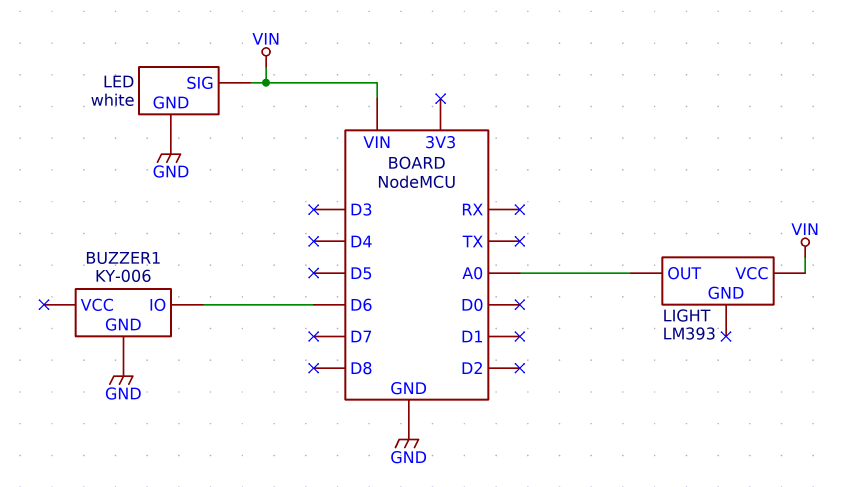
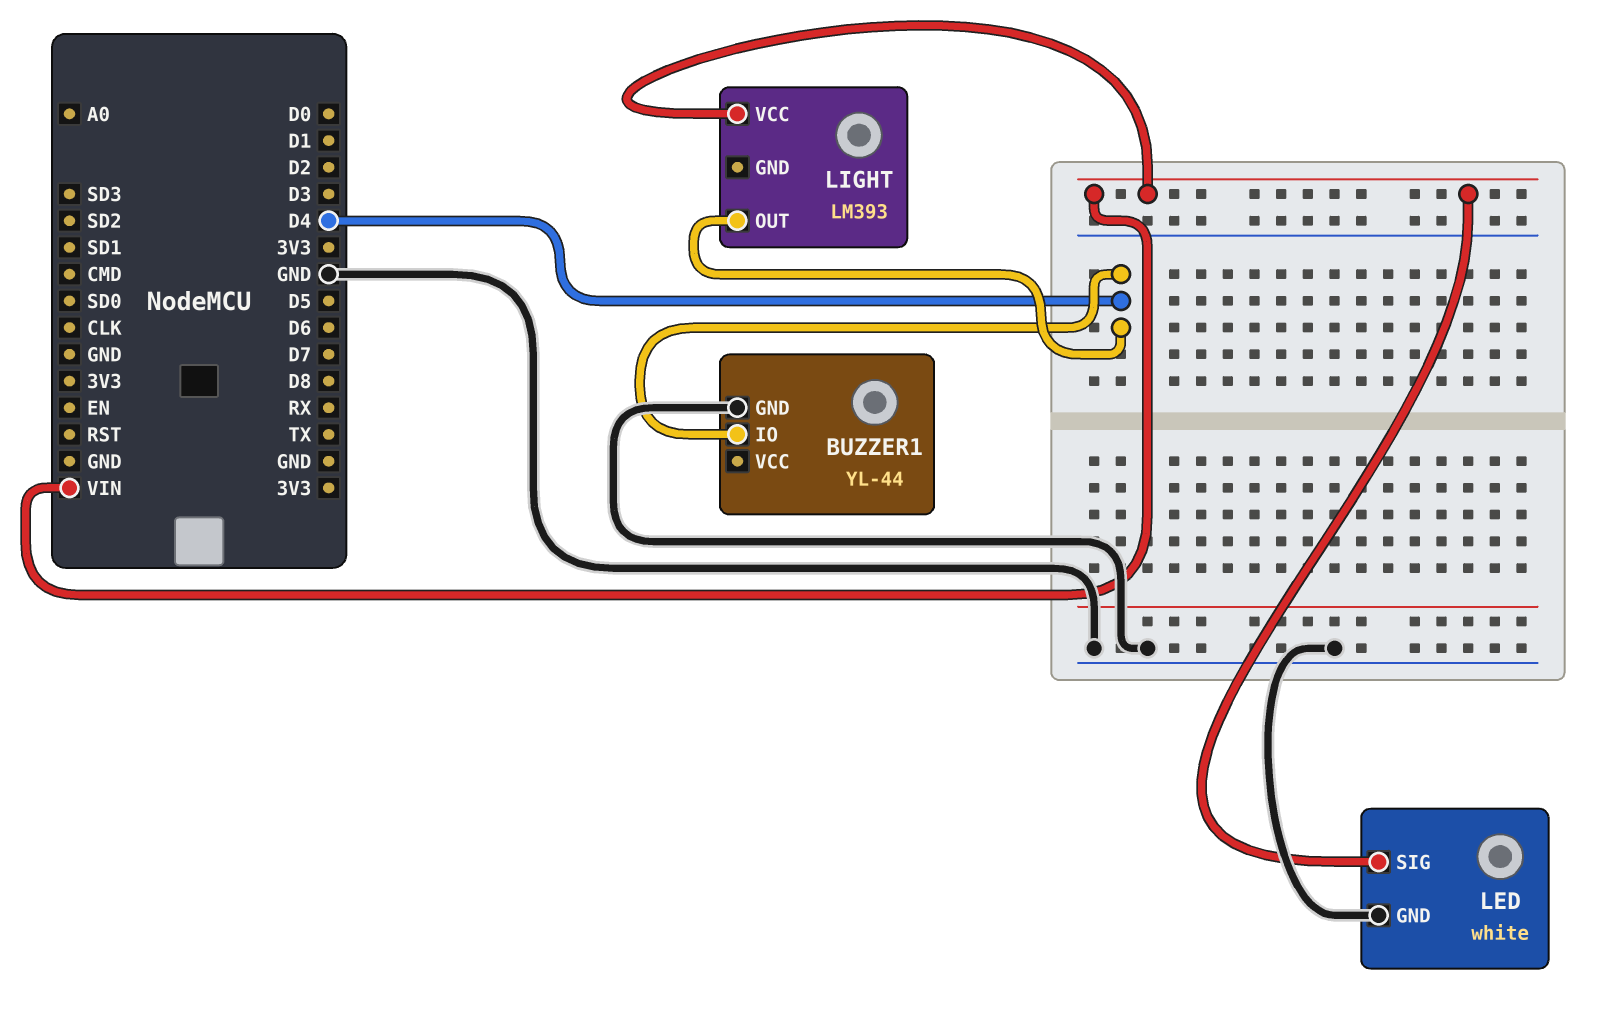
BUZZER1: KY-006 -> YL-44
BUZZER1 pin IO: D6 -> D4
LIGHT pin OUT: A0 -> D4

